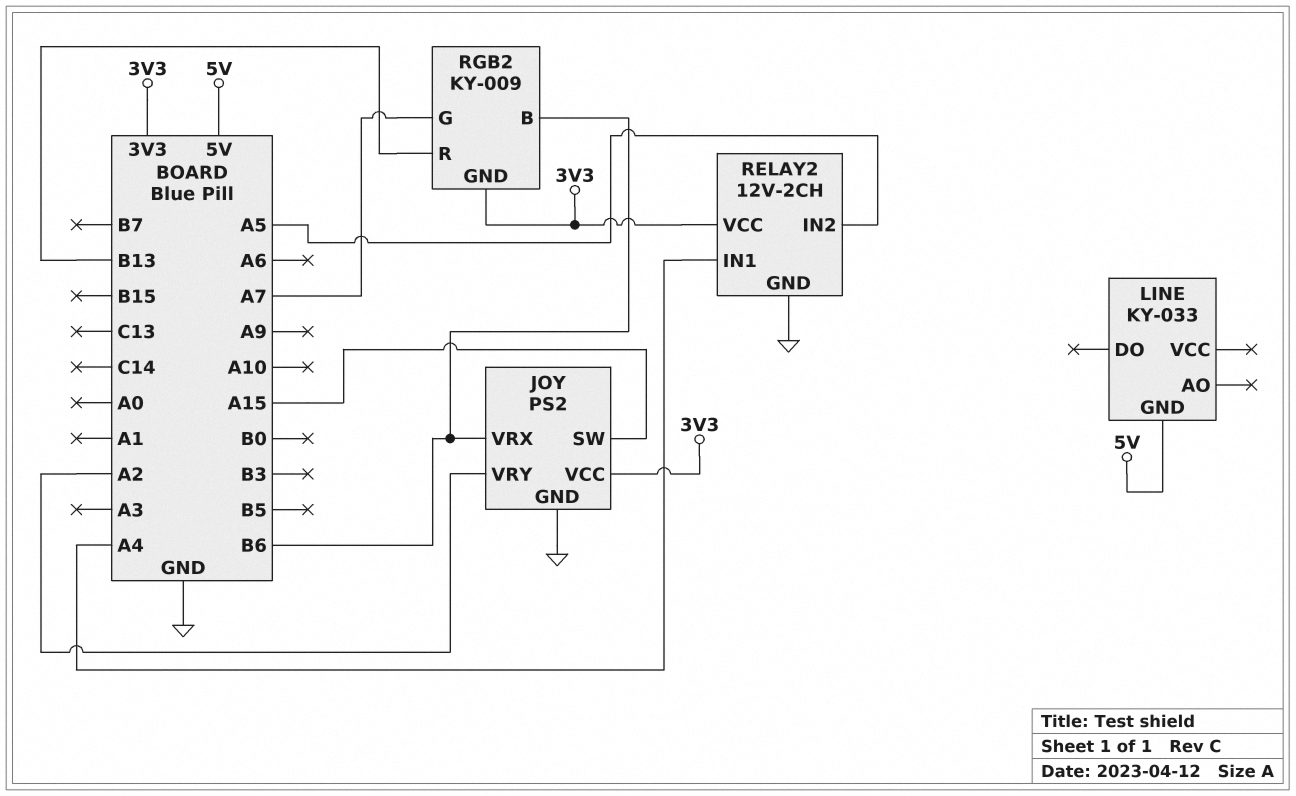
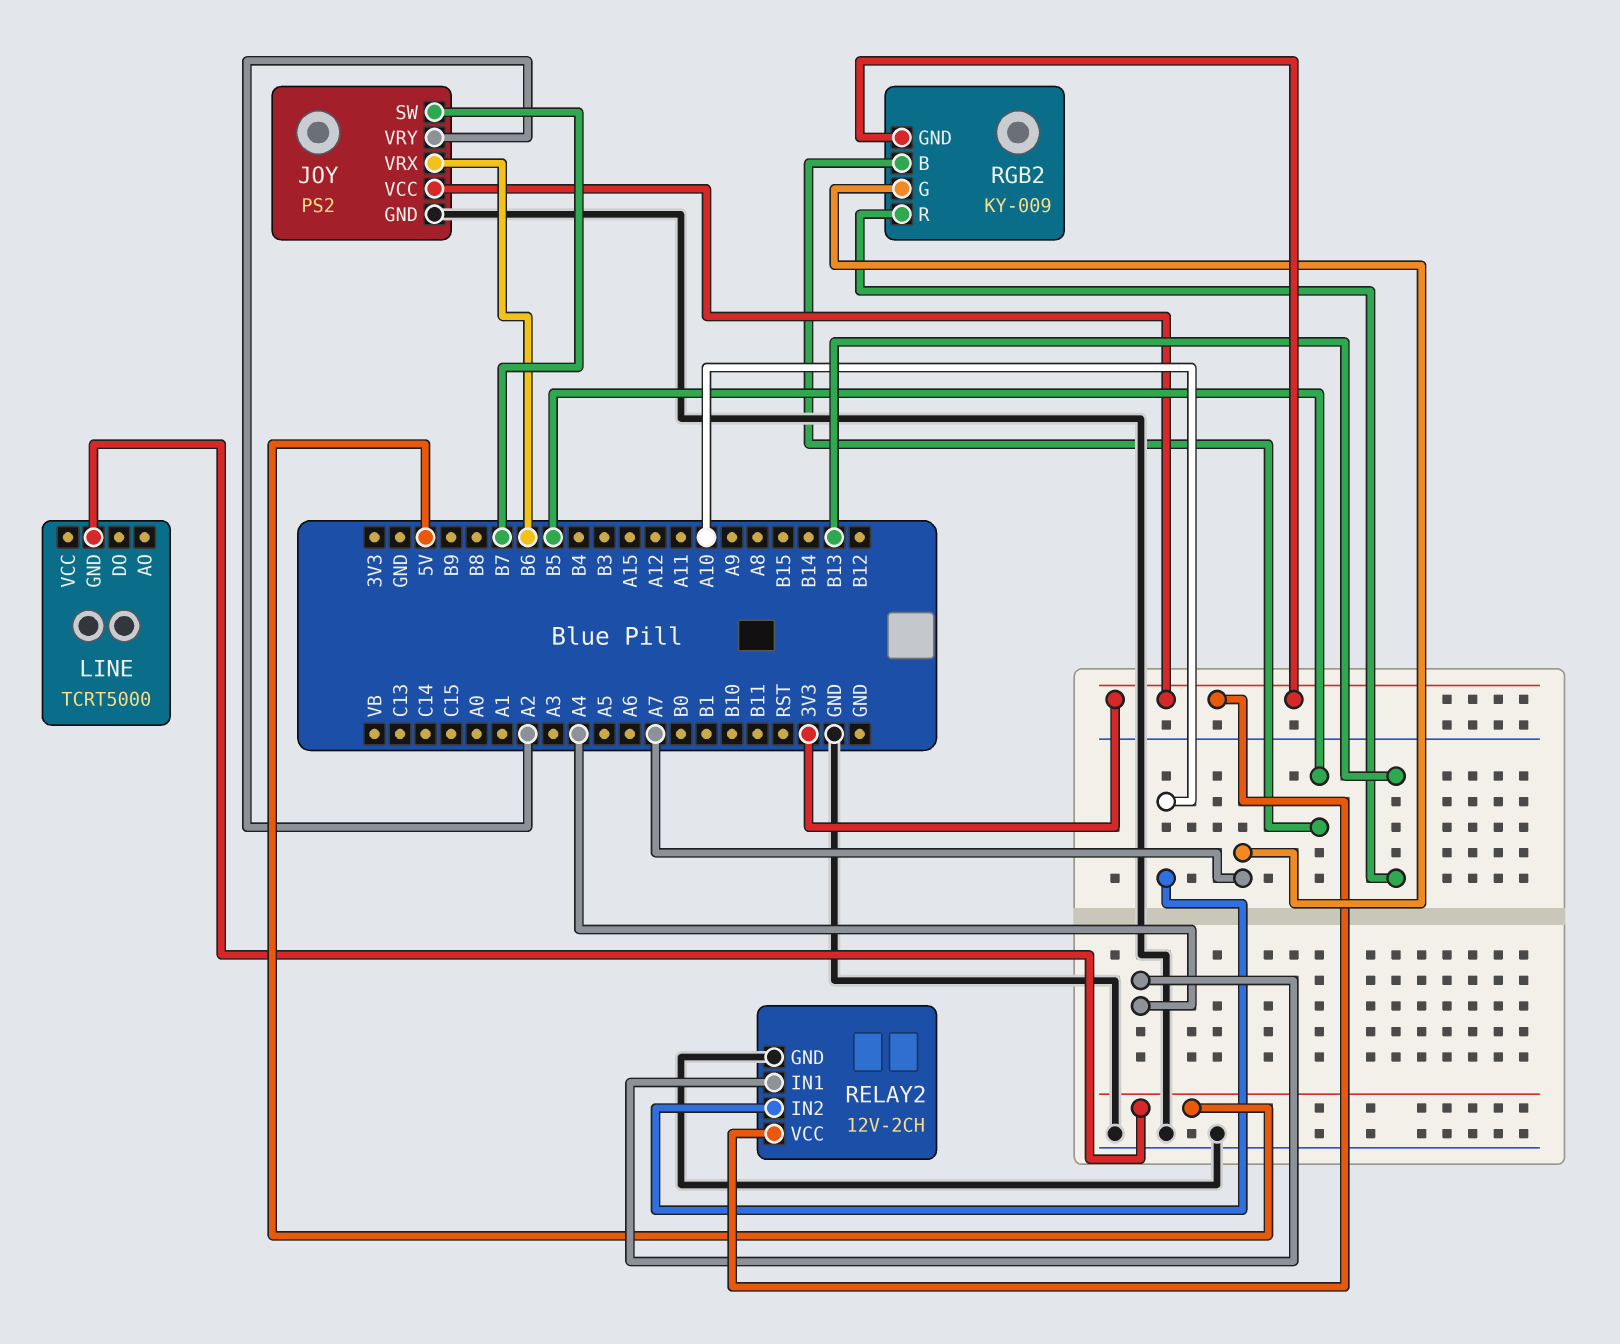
JOY pin SW: A15 -> B7
LINE: KY-033 -> TCRT5000
RELAY2 pin IN2: A5 -> A10
RGB2 pin B: B6 -> B5

